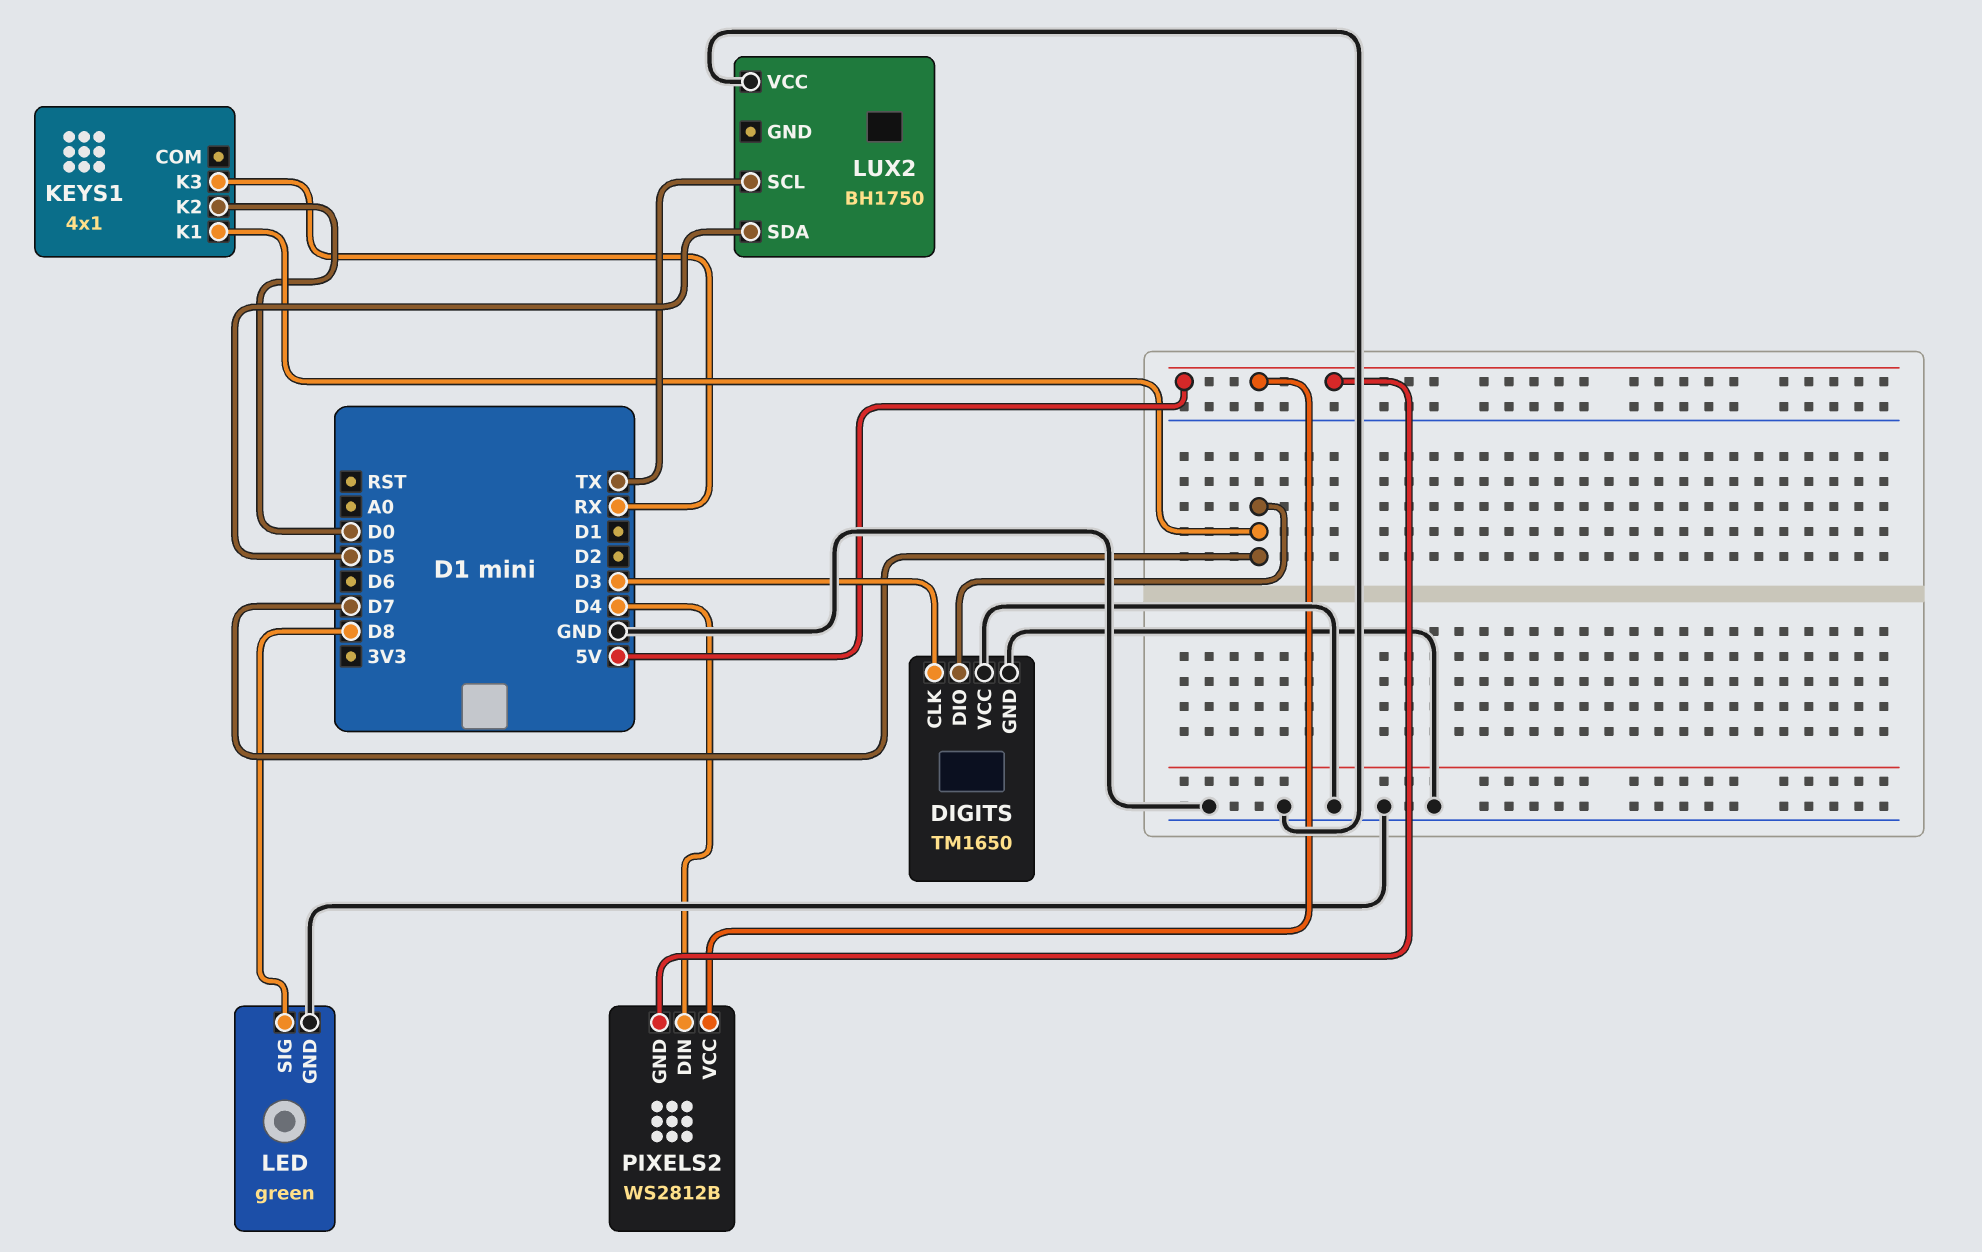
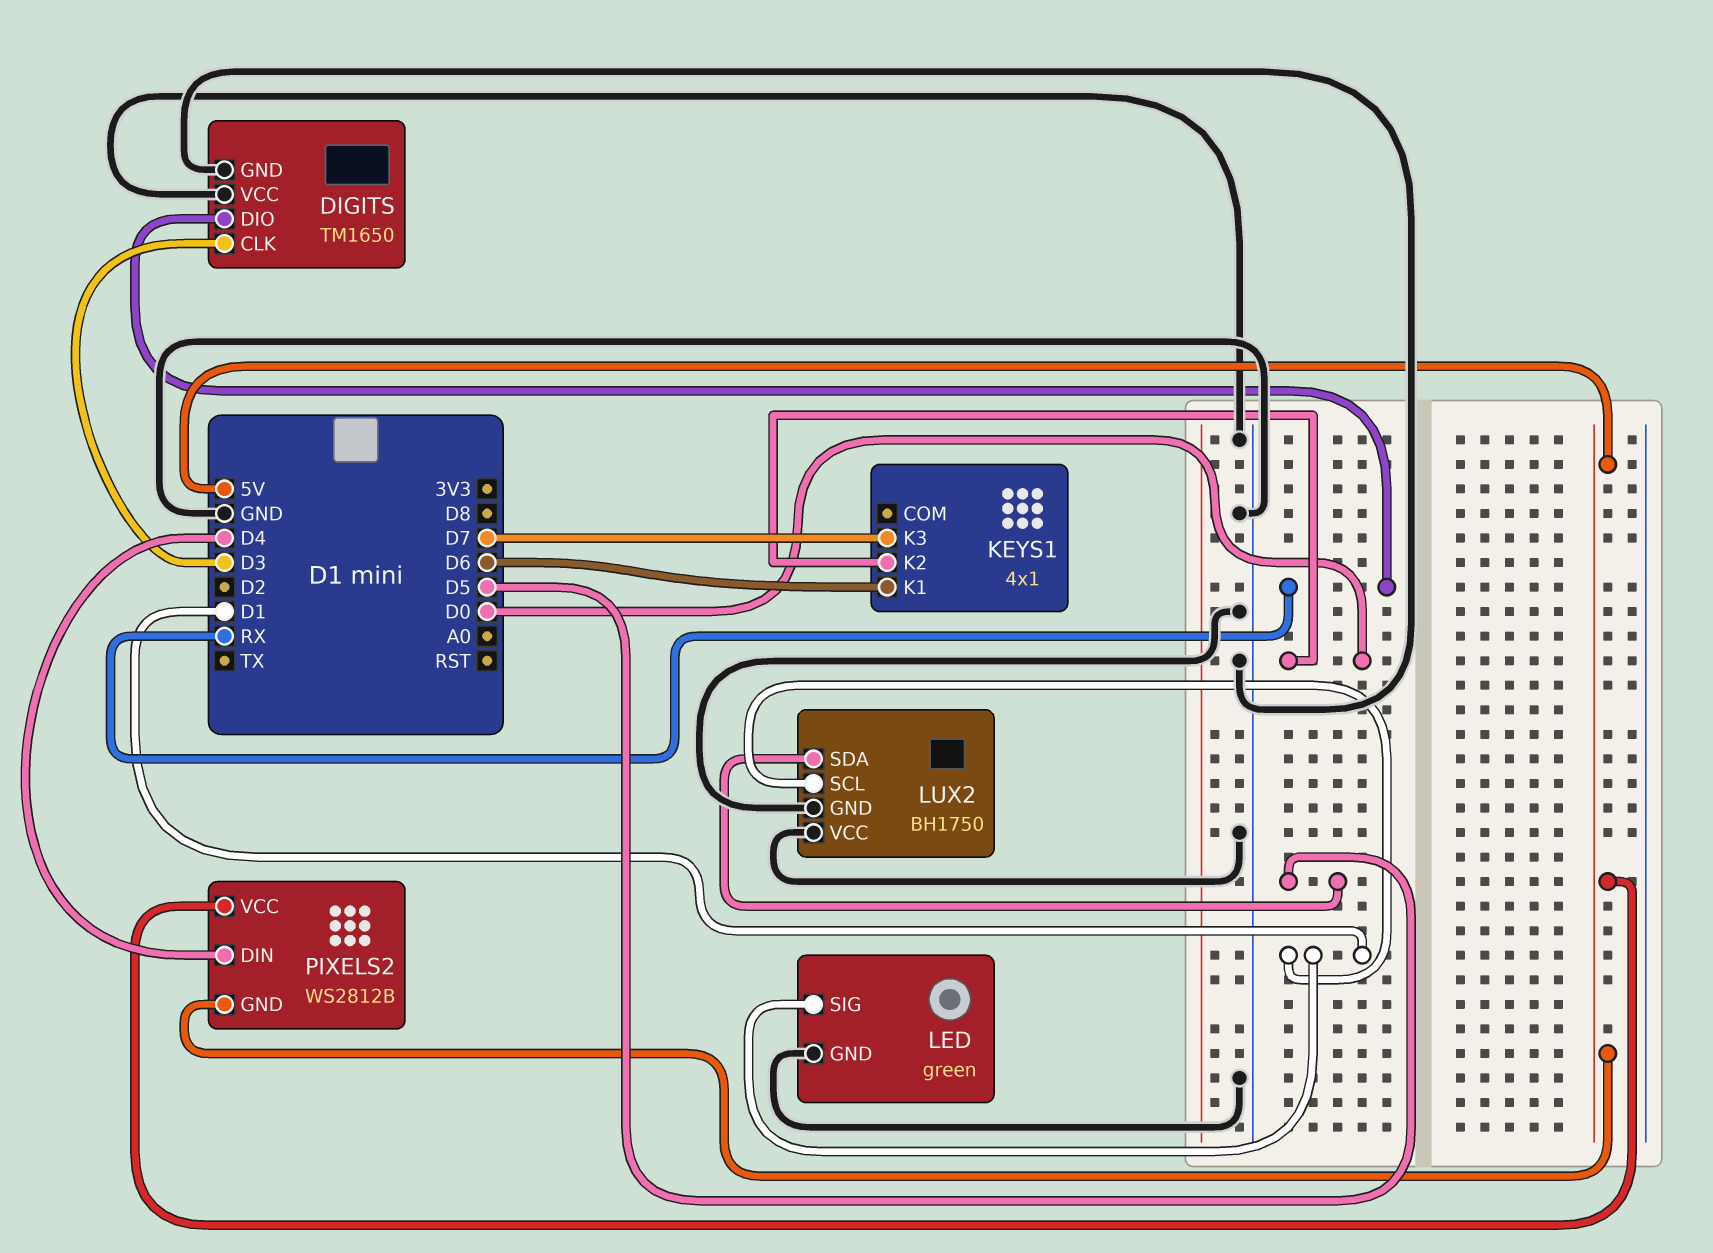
DIGITS pin DIO: D7 -> RX
KEYS1 pin K1: D7 -> D6
KEYS1 pin K3: RX -> D7
LED pin SIG: D8 -> D1
LUX2 pin GND: none -> GND
LUX2 pin SCL: TX -> D1

